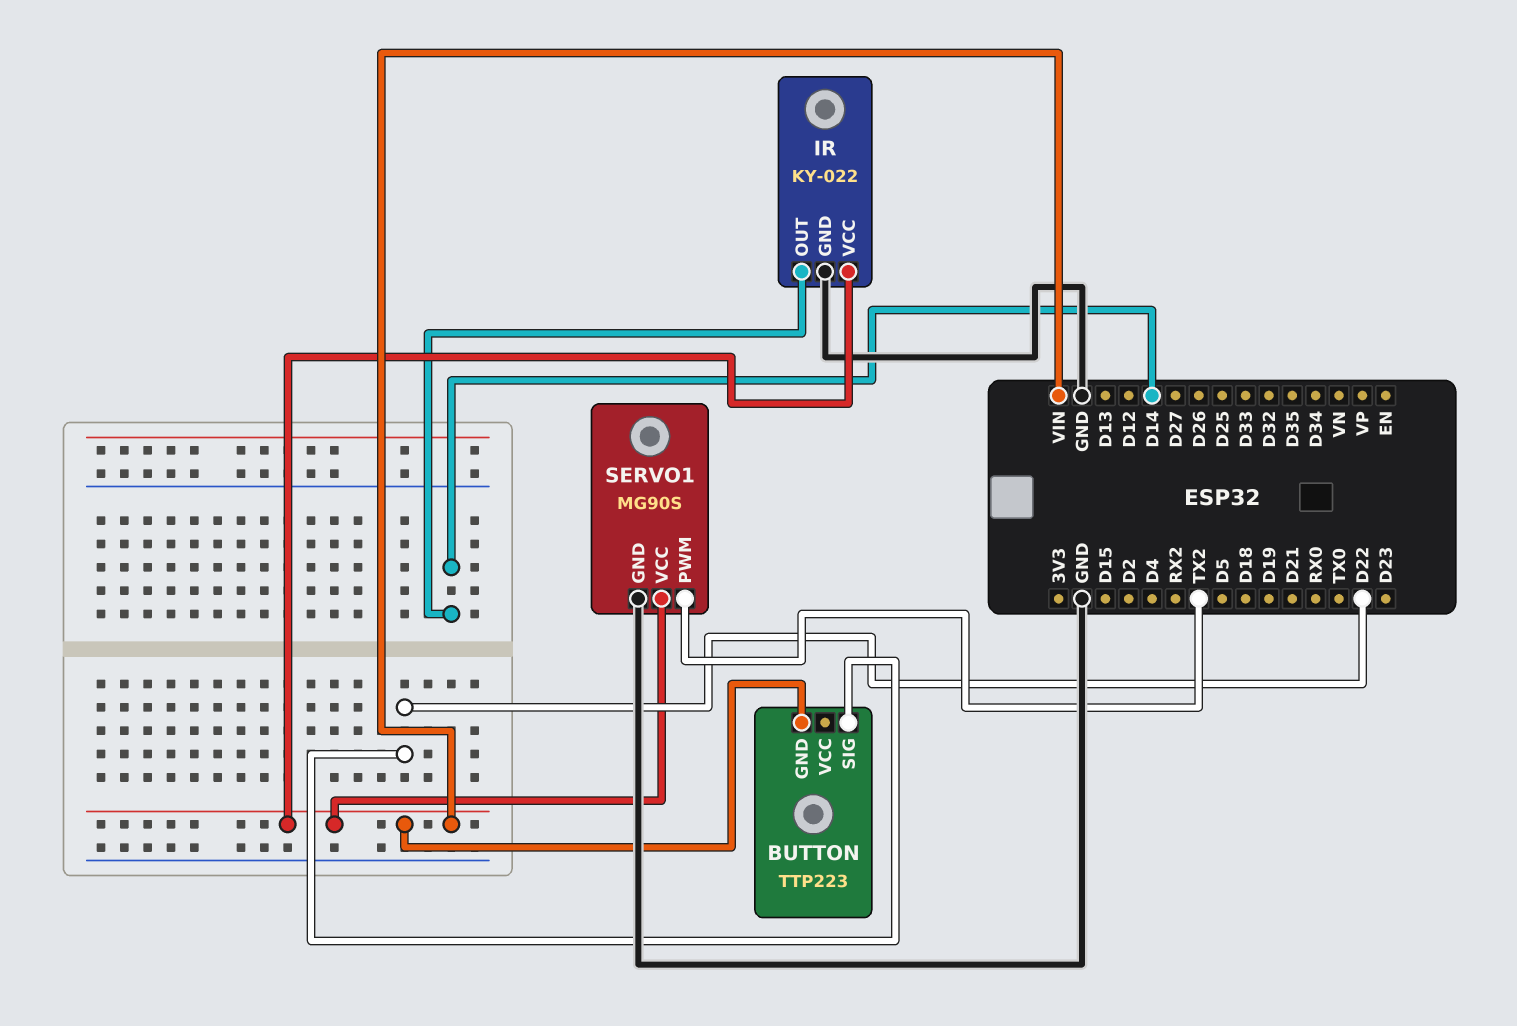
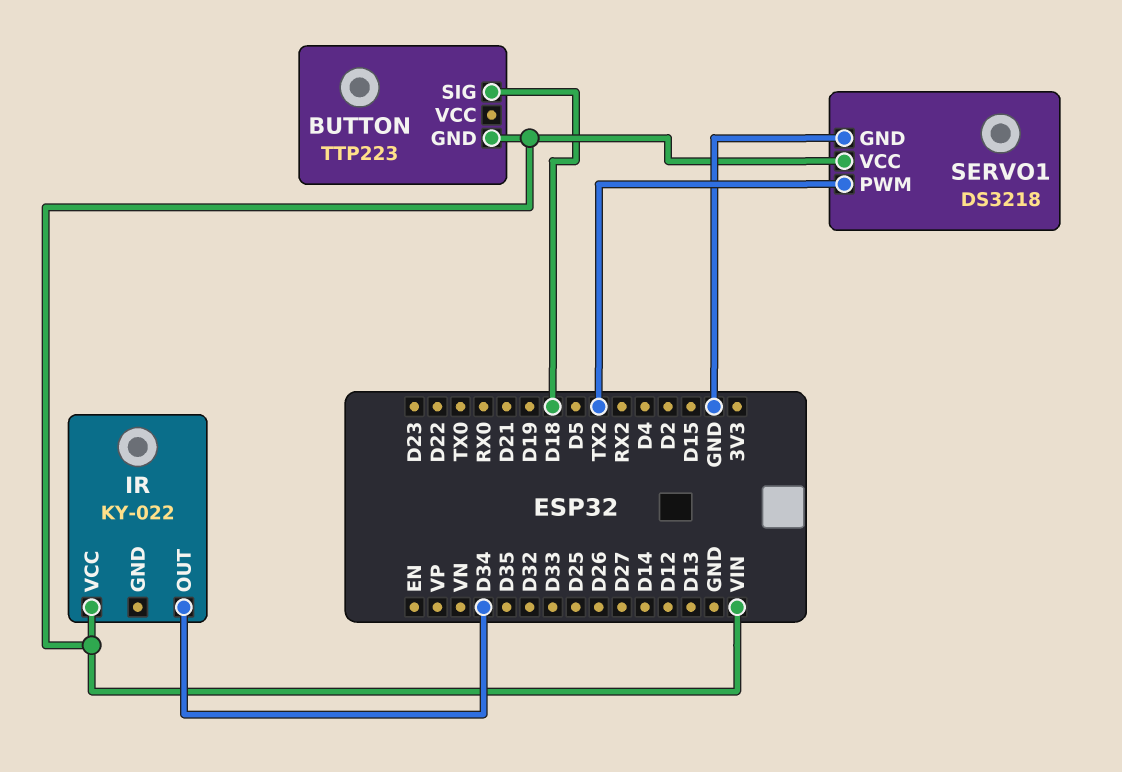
BUTTON pin SIG: D22 -> D18
IR pin GND: GND -> none
IR pin OUT: D14 -> D34
SERVO1: MG90S -> DS3218

